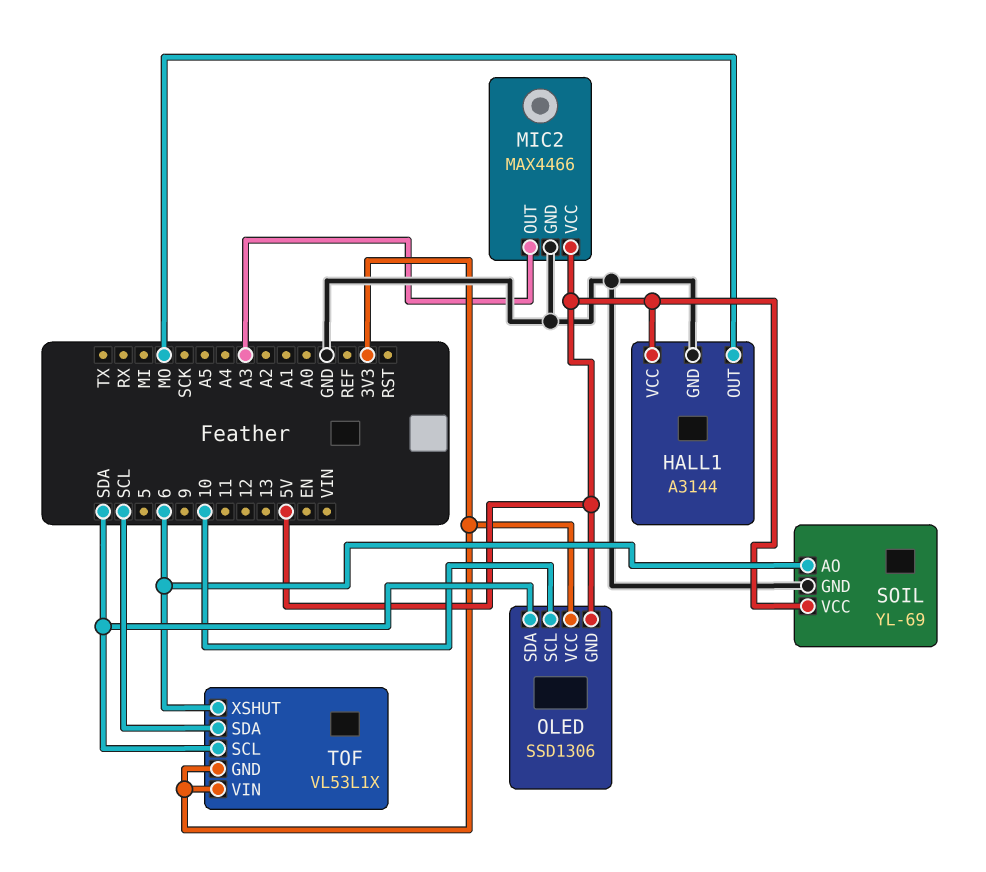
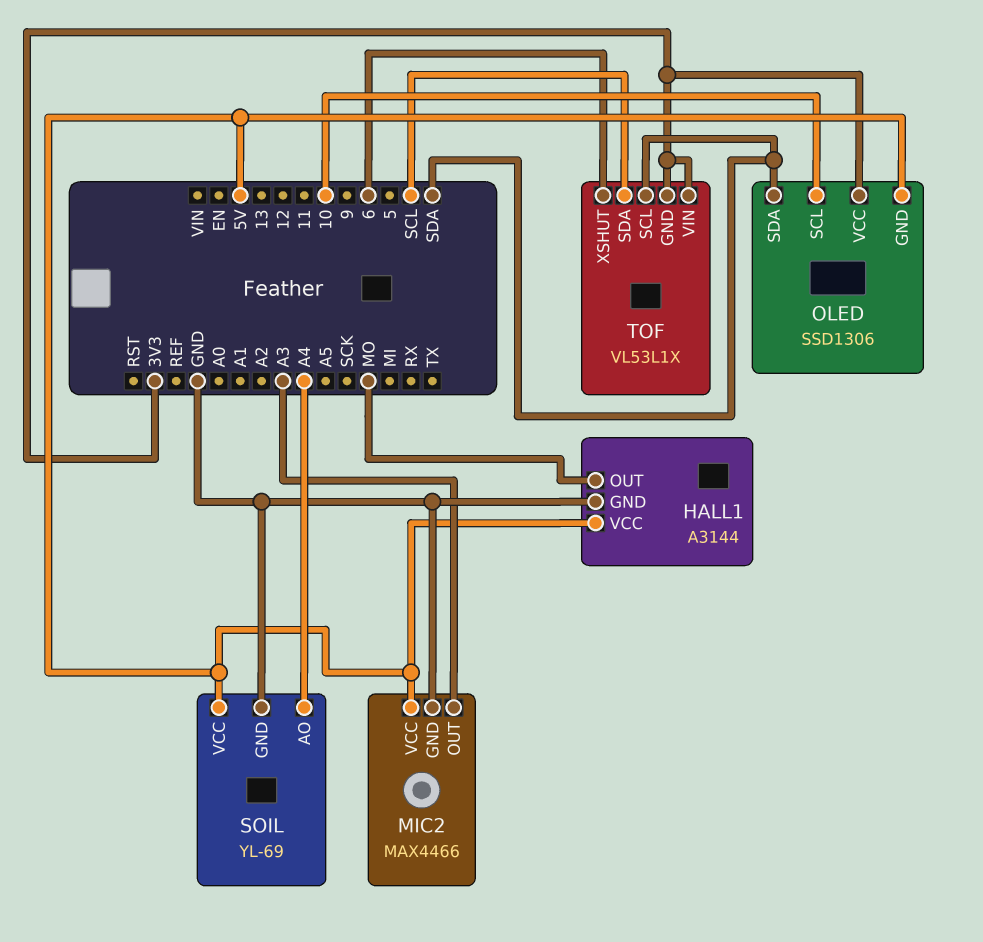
SOIL pin AO: 6 -> A4

